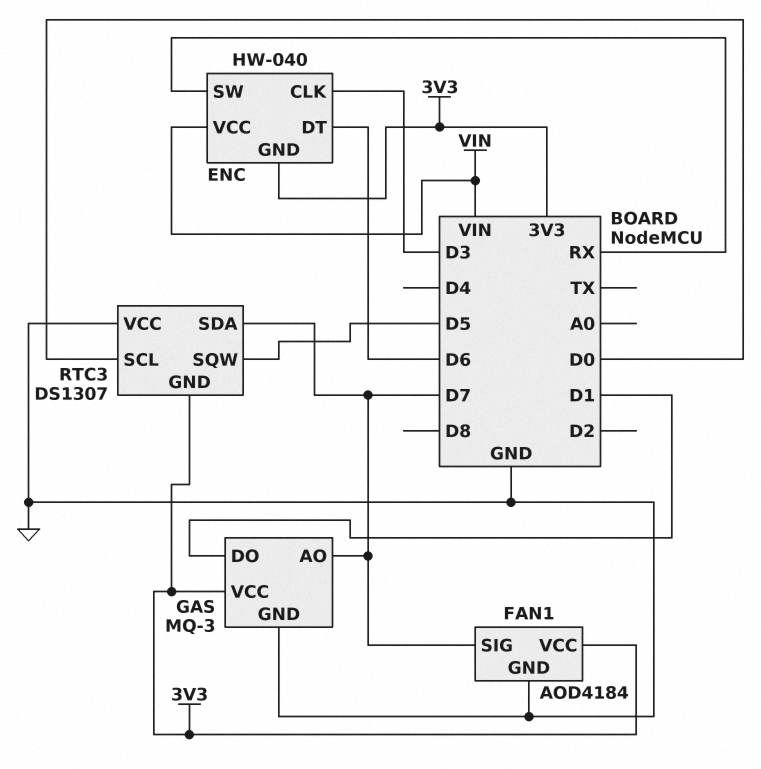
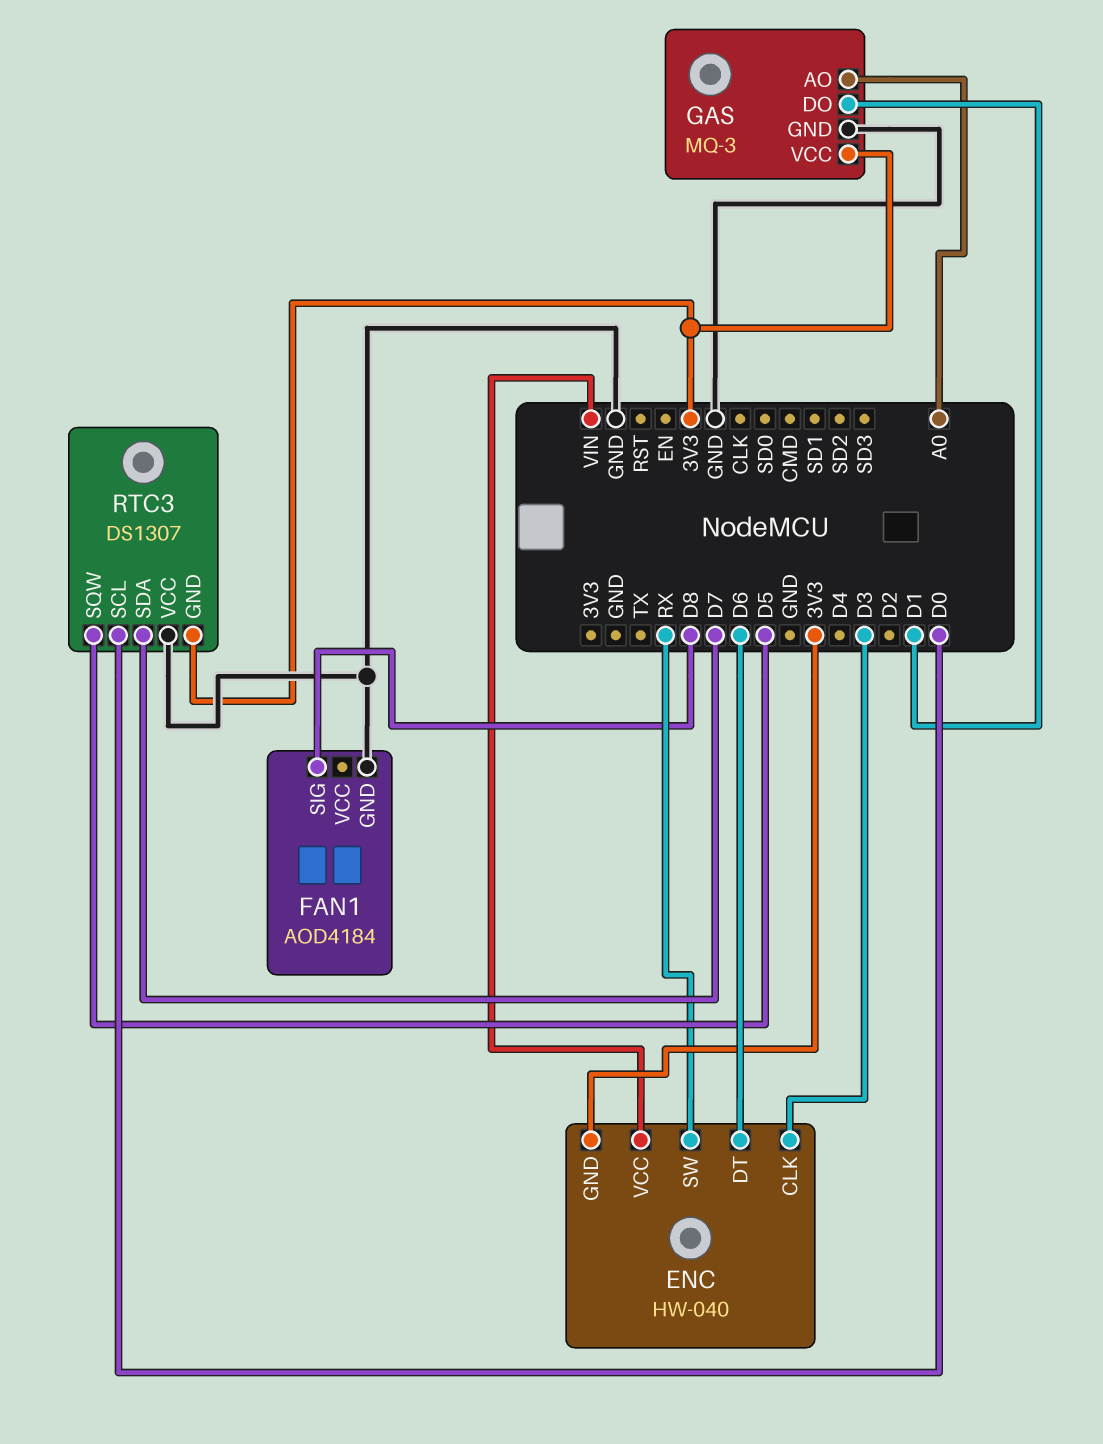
FAN1 pin SIG: D7 -> D8
FAN1 pin VCC: 3V3 -> none
GAS pin AO: D7 -> A0

